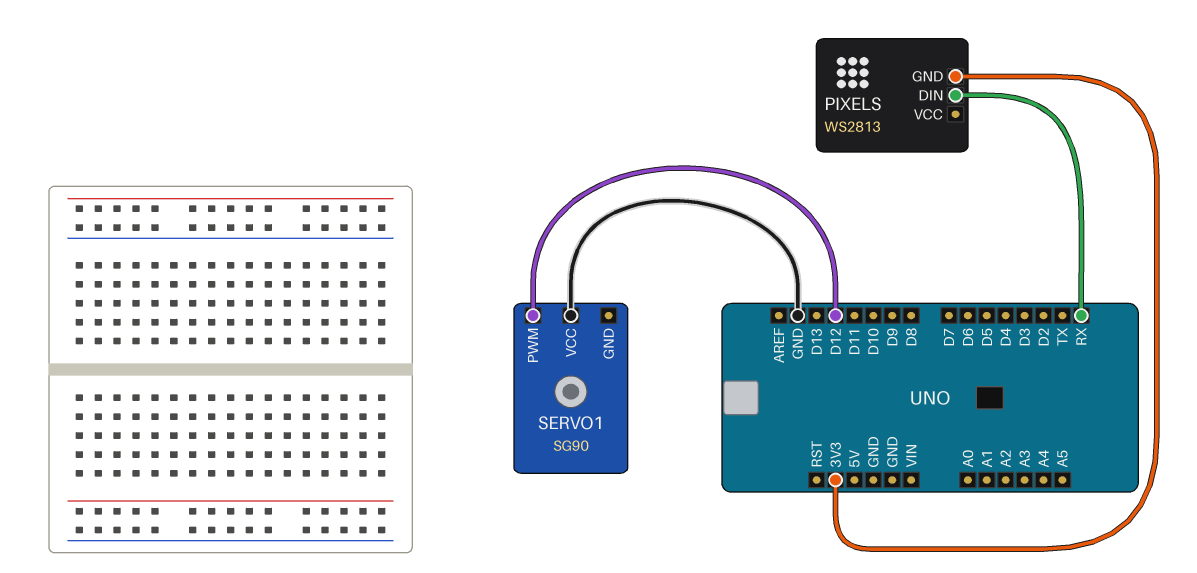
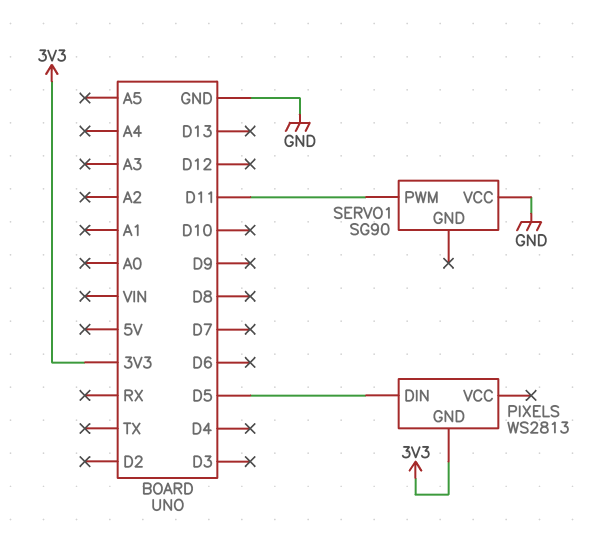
PIXELS pin DIN: RX -> D5
SERVO1 pin PWM: D12 -> D11

